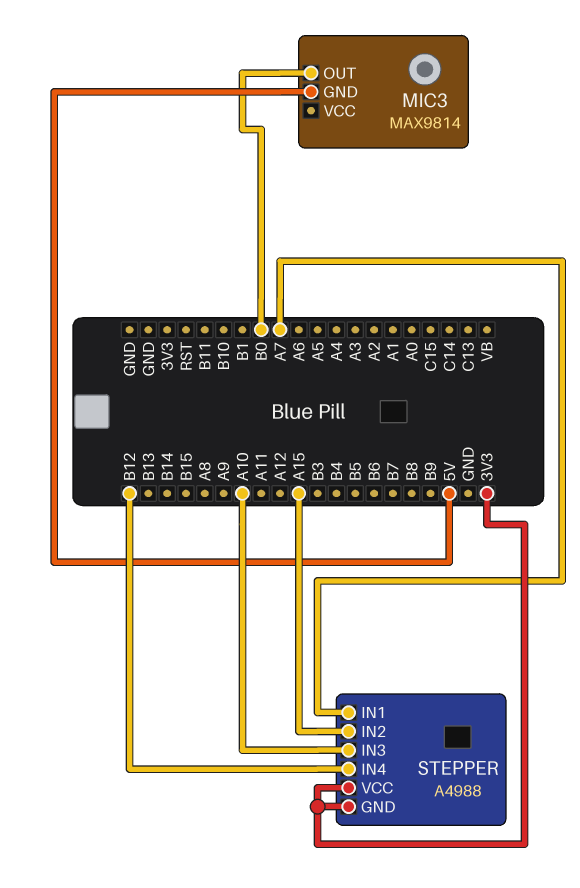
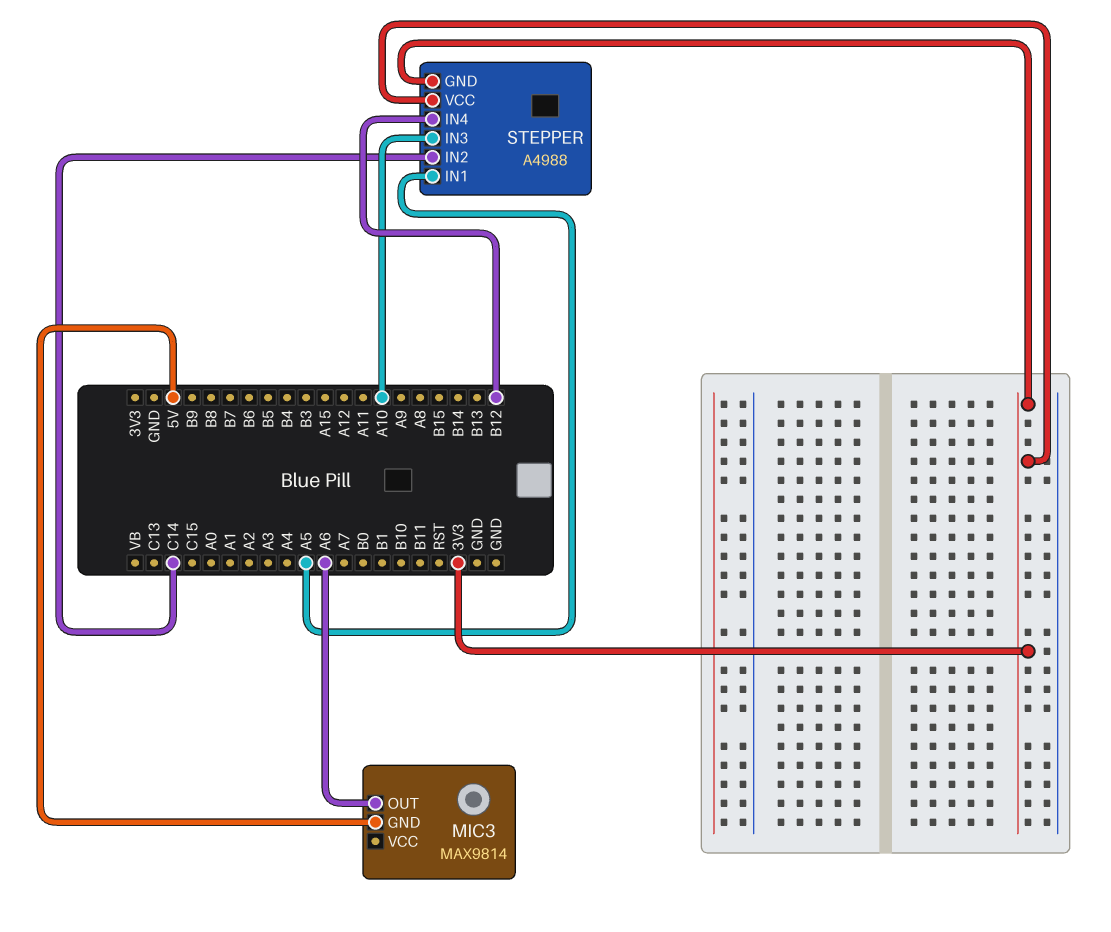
MIC3 pin OUT: B0 -> A6
STEPPER pin IN1: A7 -> A5
STEPPER pin IN2: A15 -> C14

